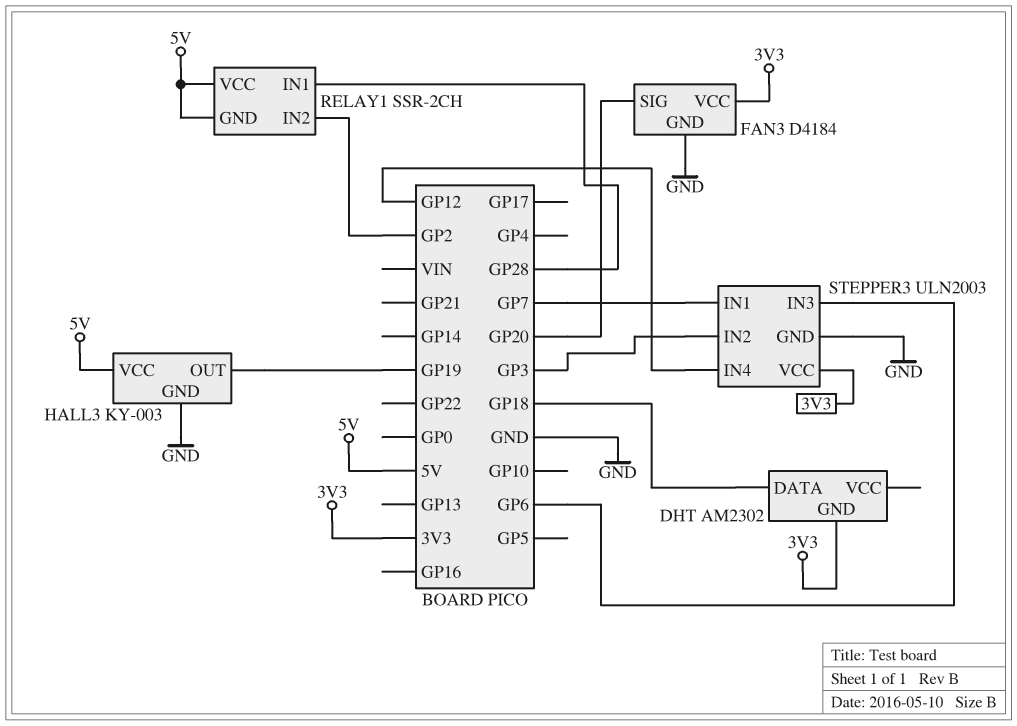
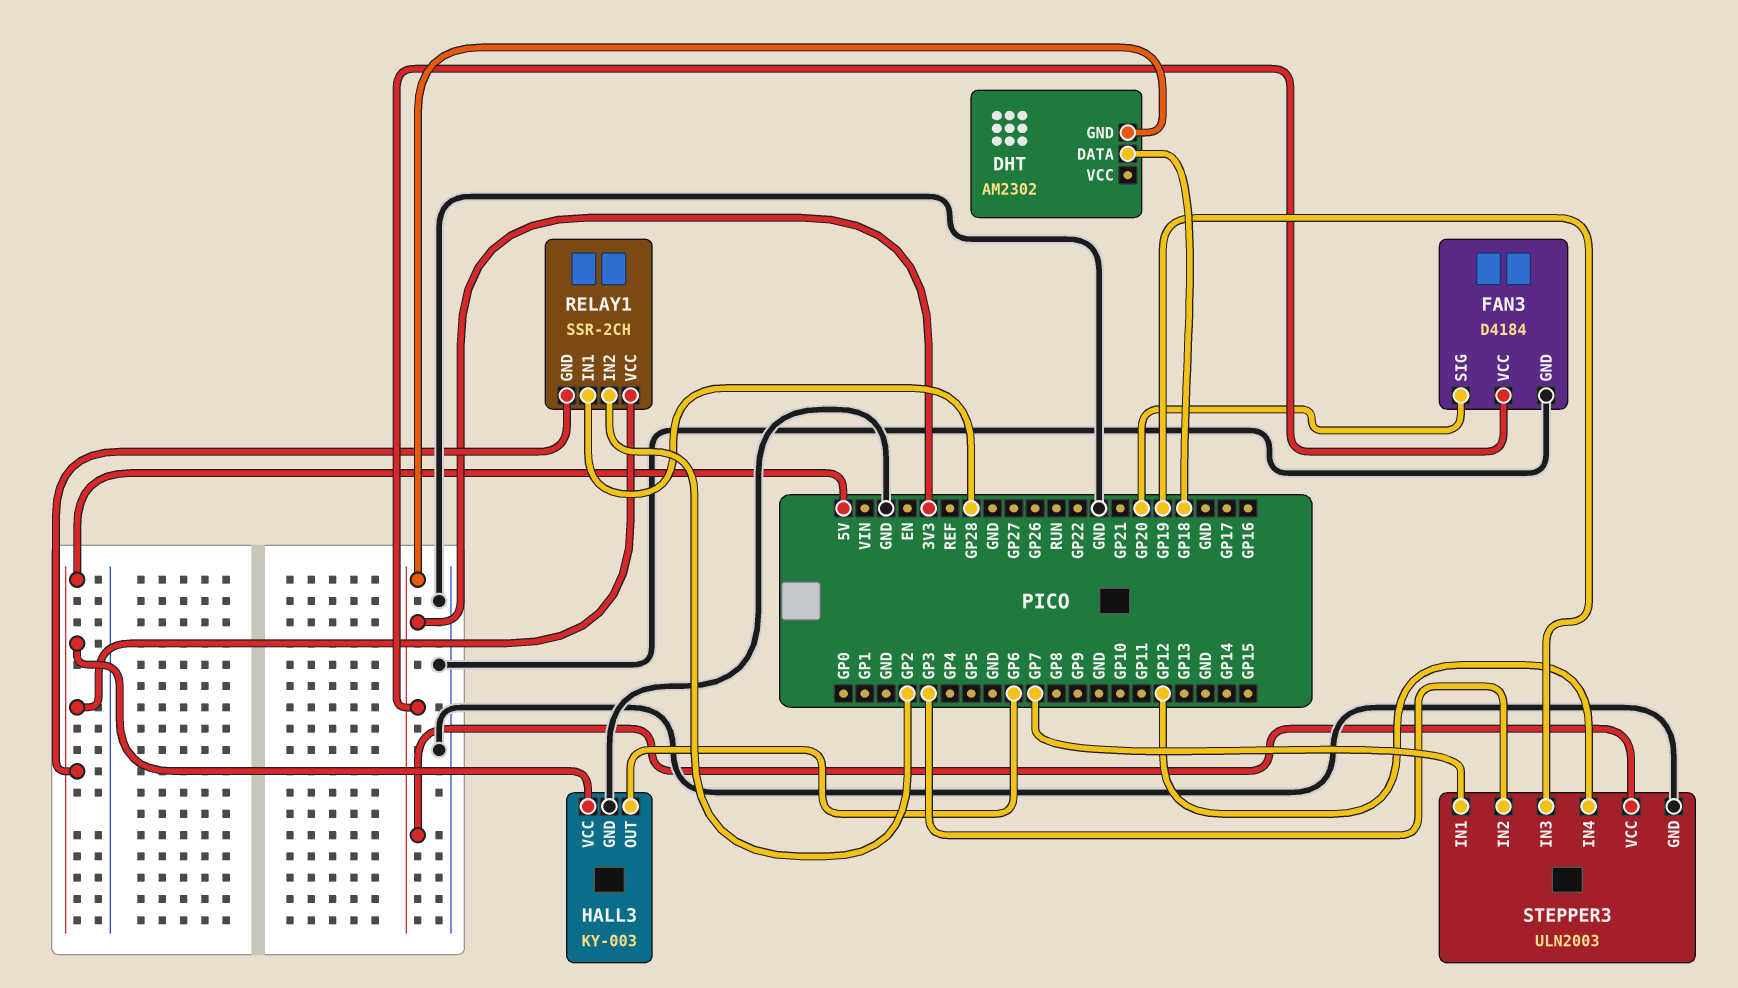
HALL3 pin OUT: GP19 -> GP6
STEPPER3 pin IN3: GP6 -> GP19

